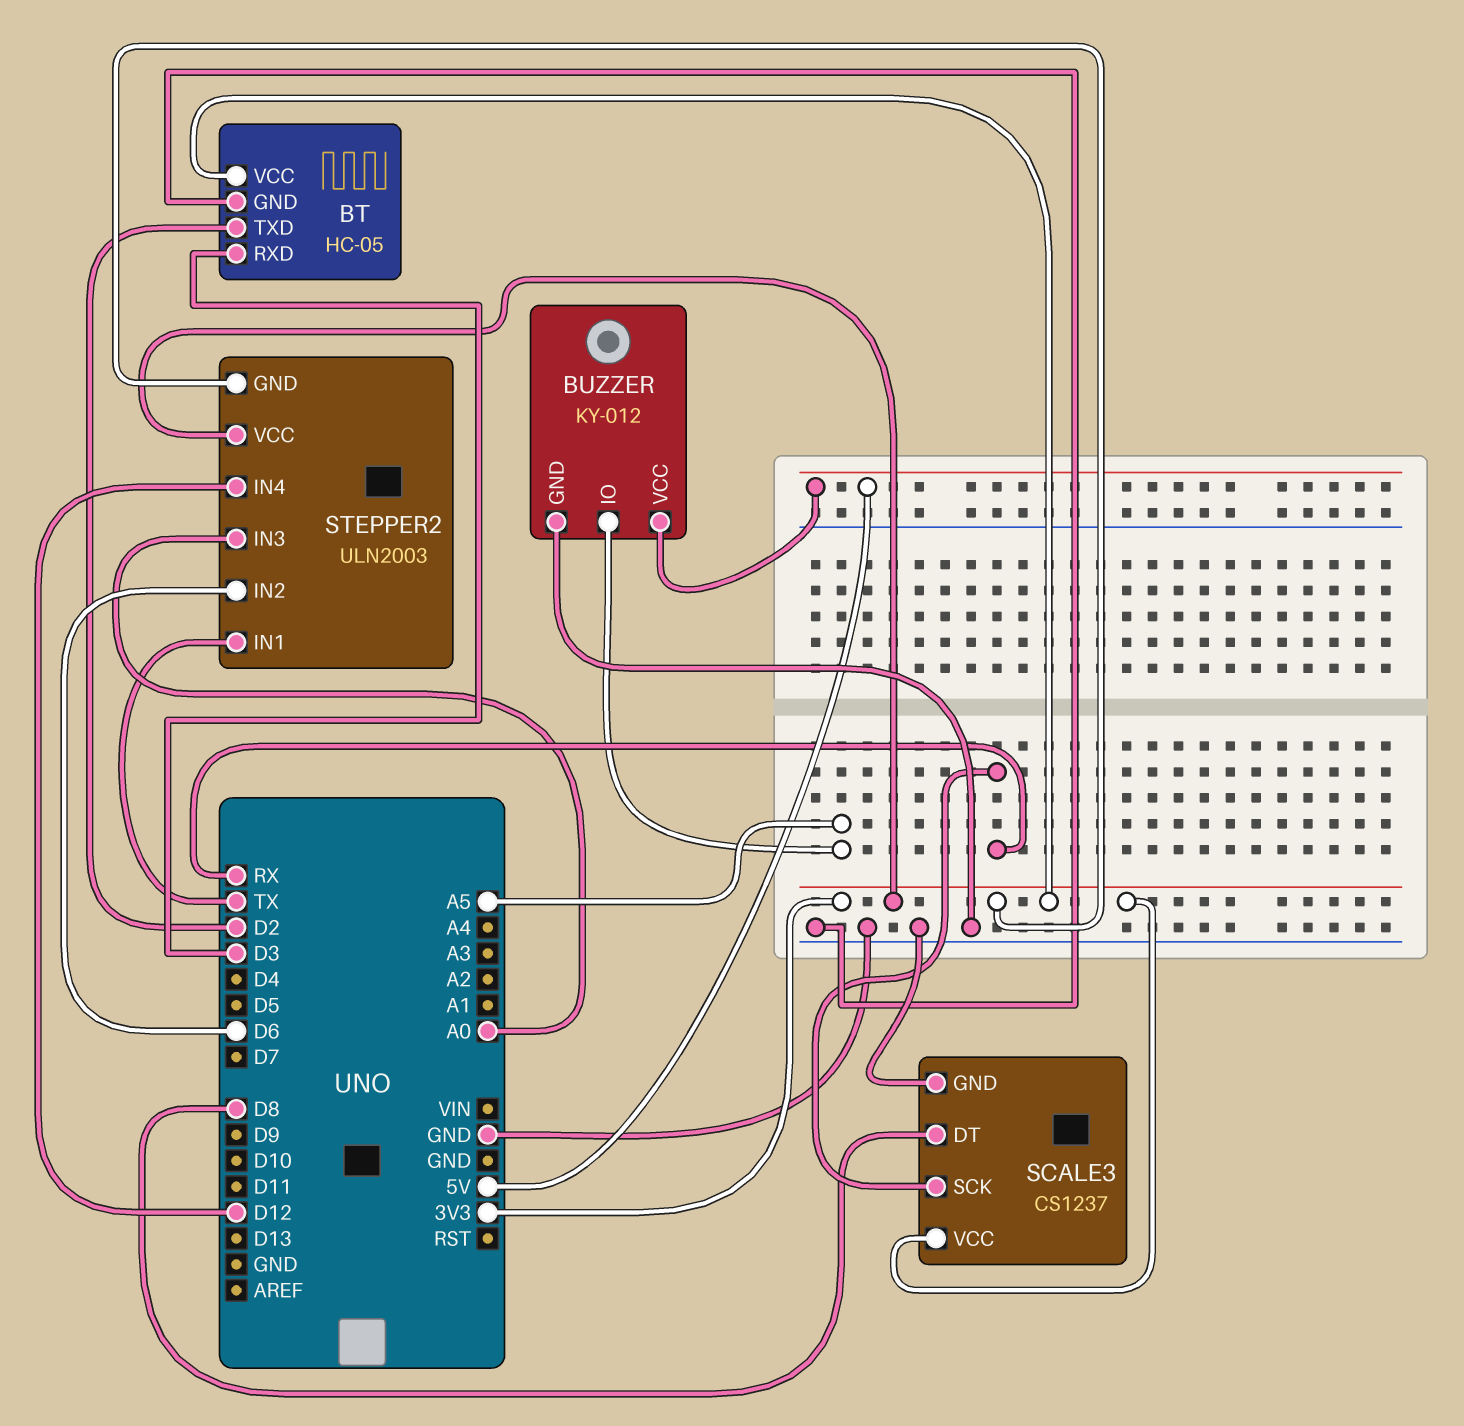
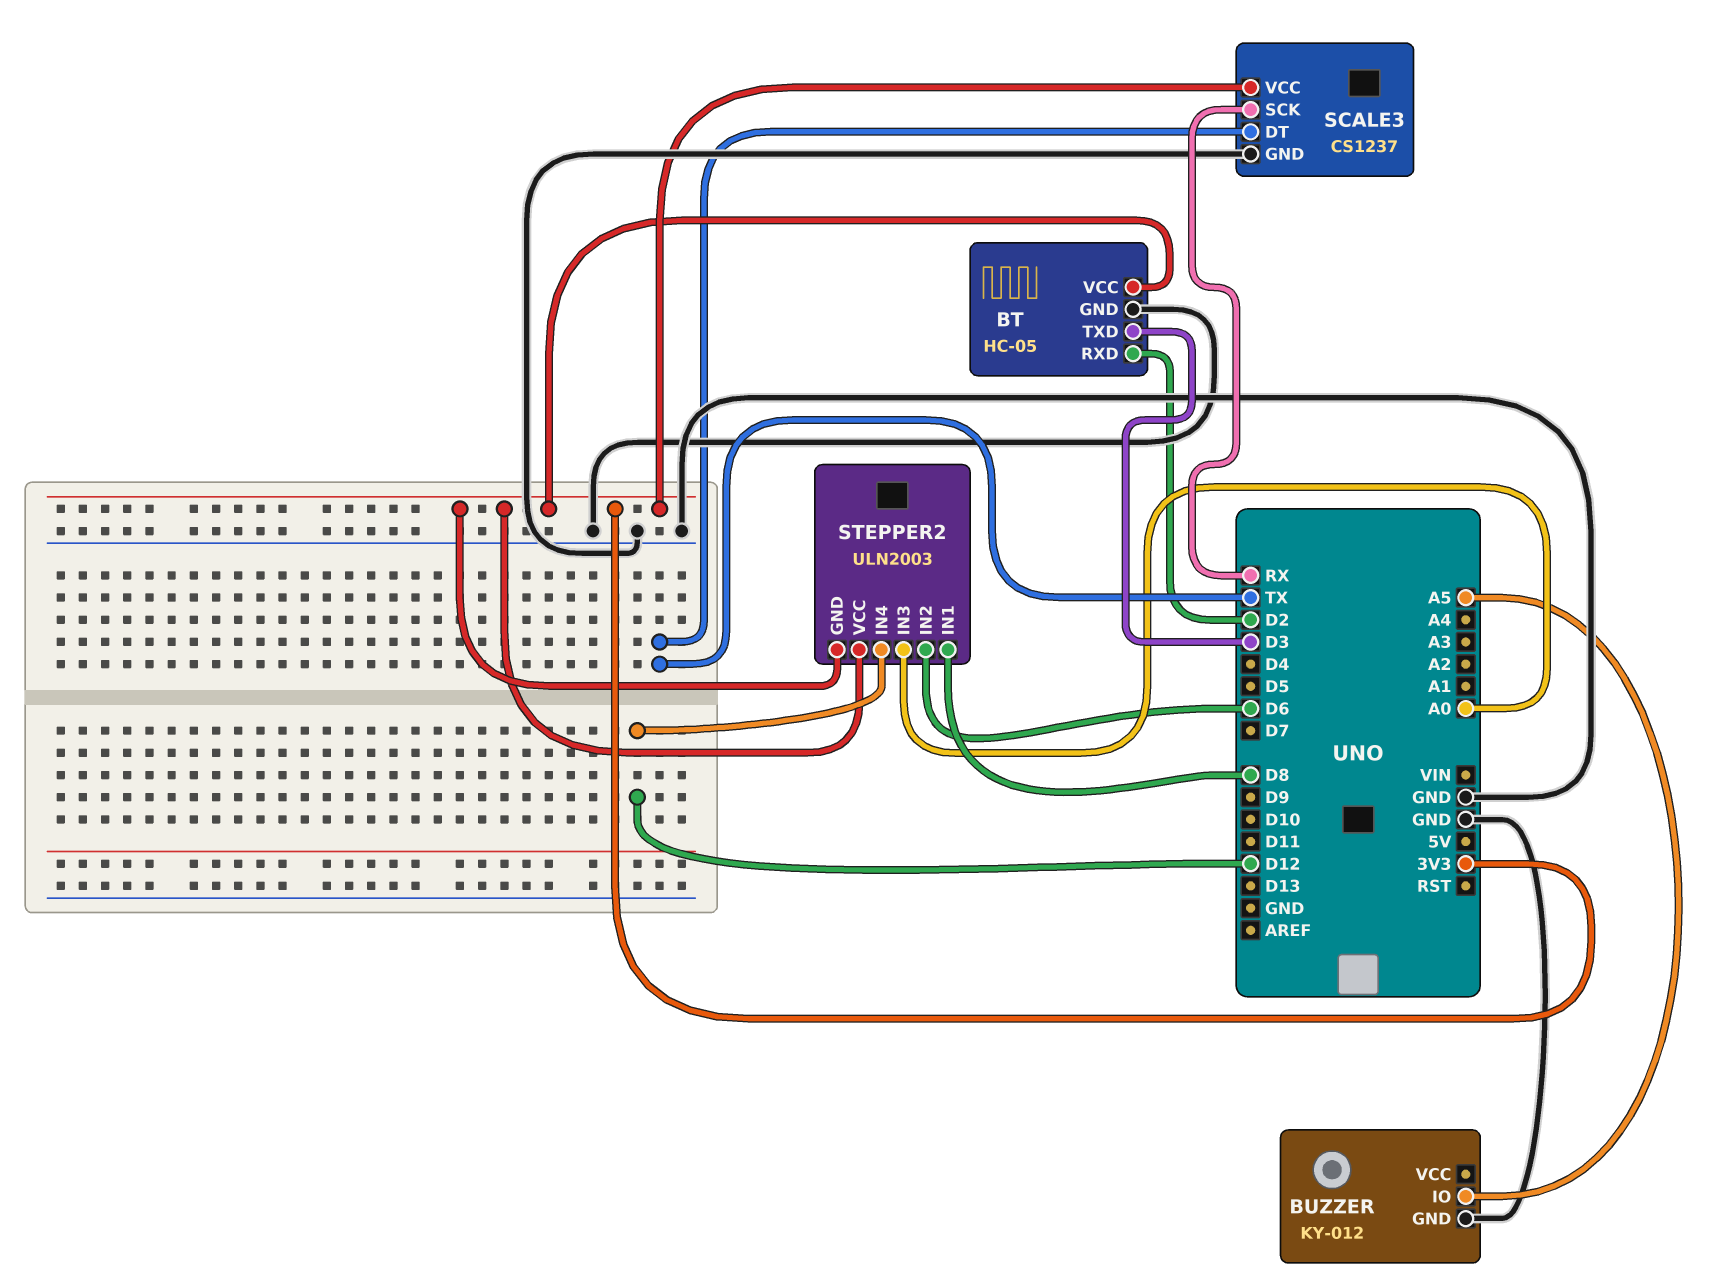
BT pin RXD: D3 -> D2
BT pin TXD: D2 -> D3
BUZZER pin VCC: 5V -> none
SCALE3 pin DT: D8 -> TX
STEPPER2 pin IN1: TX -> D8

